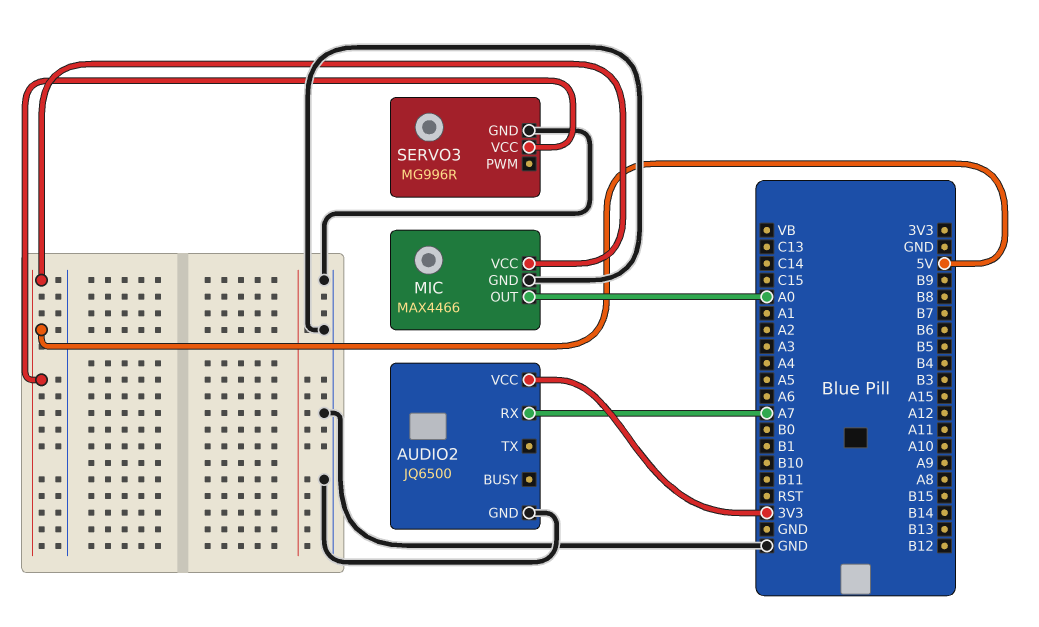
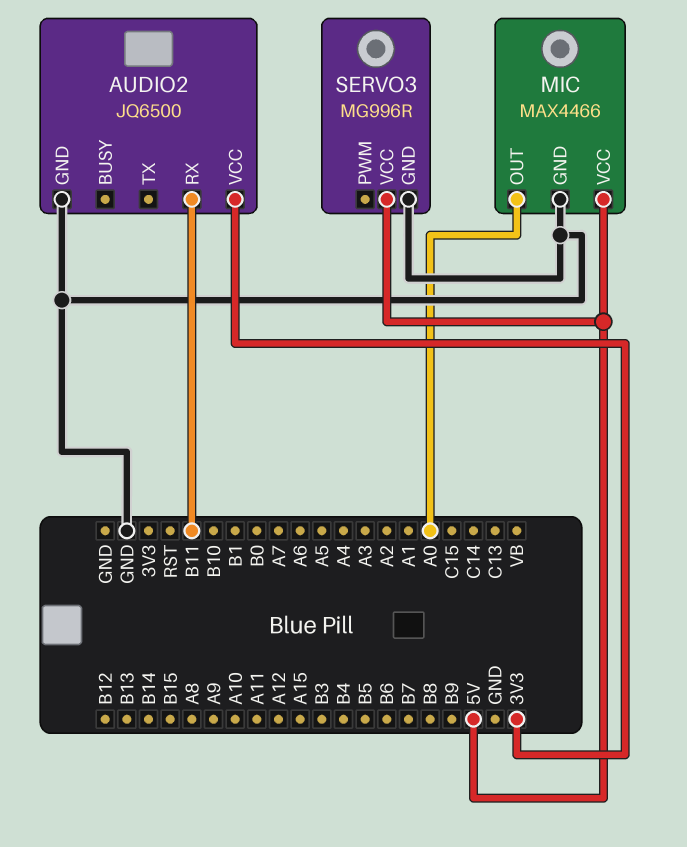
AUDIO2 pin RX: A7 -> B11

